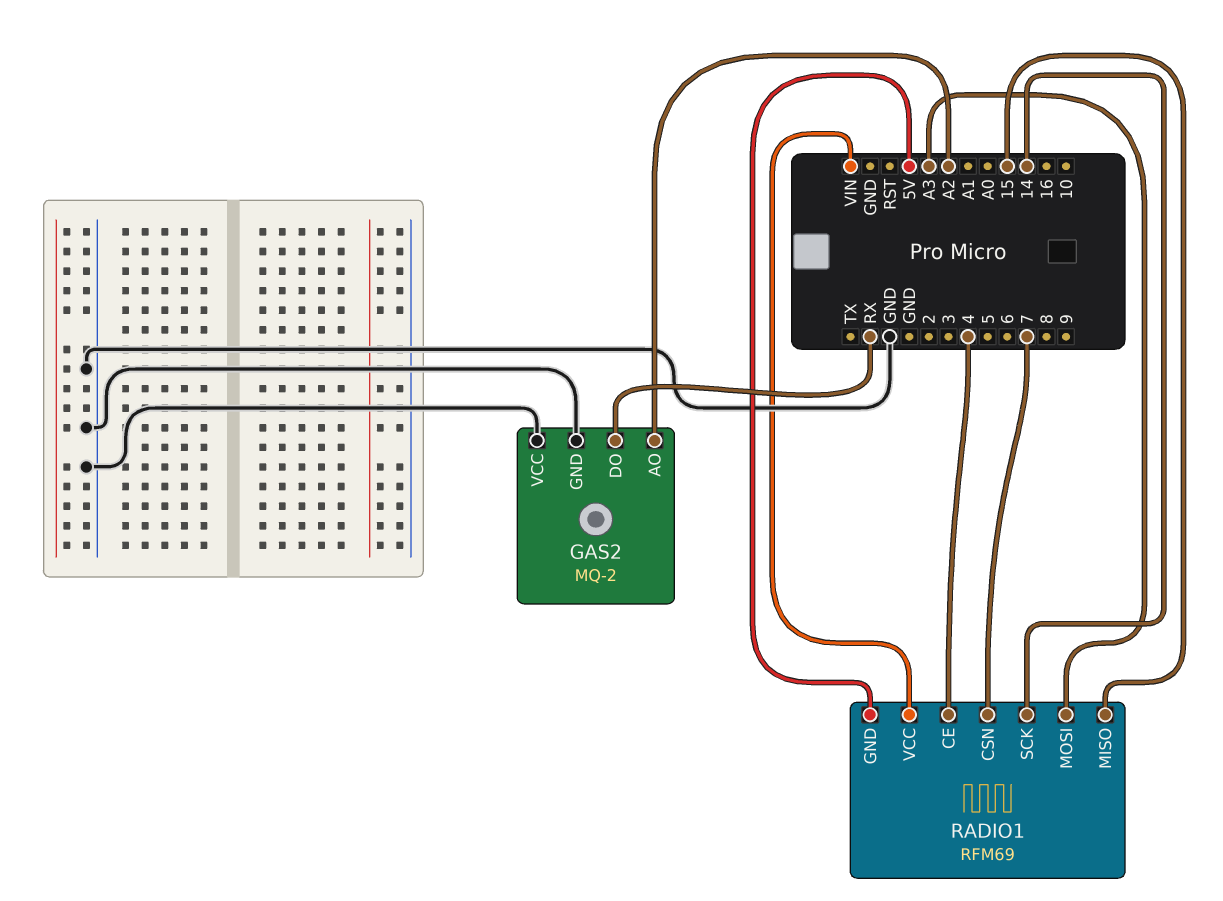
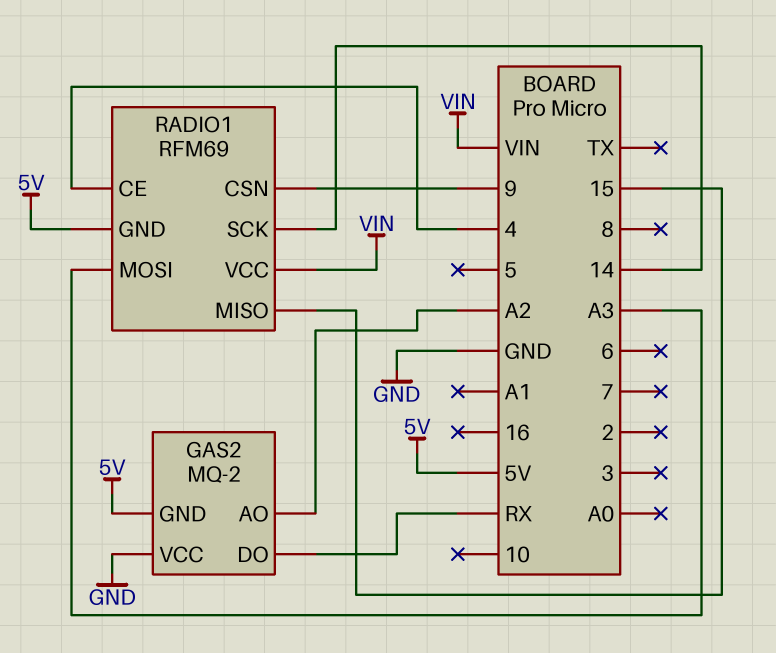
GAS2 pin GND: GND -> 5V
RADIO1 pin CSN: 7 -> 9

